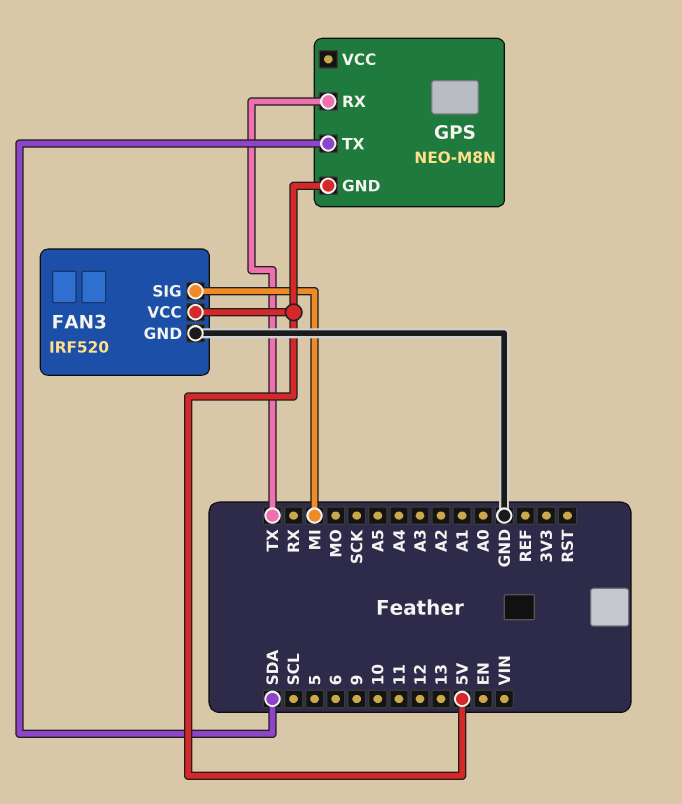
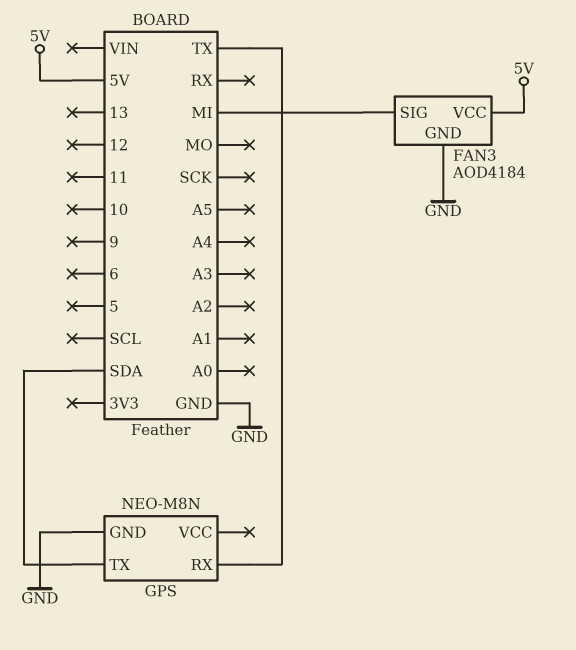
FAN3: IRF520 -> AOD4184
GPS pin GND: 5V -> GND

